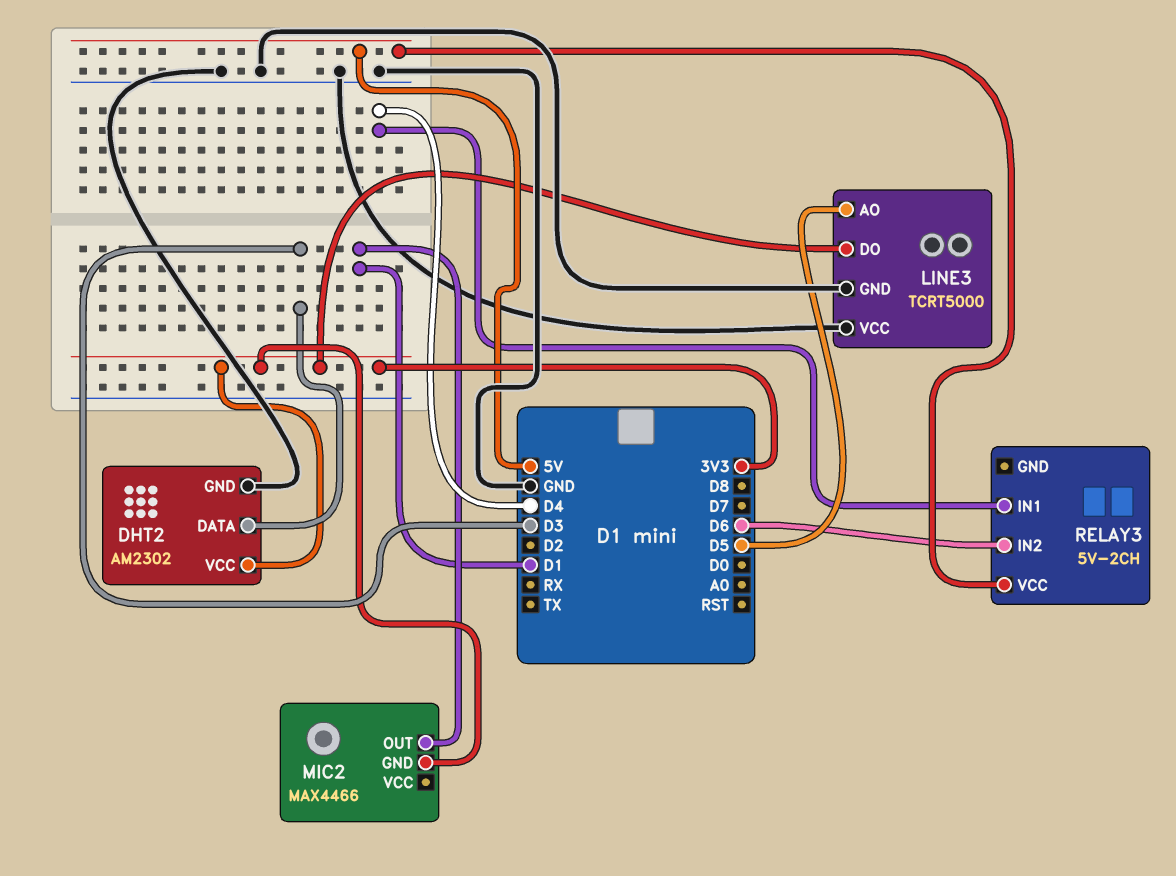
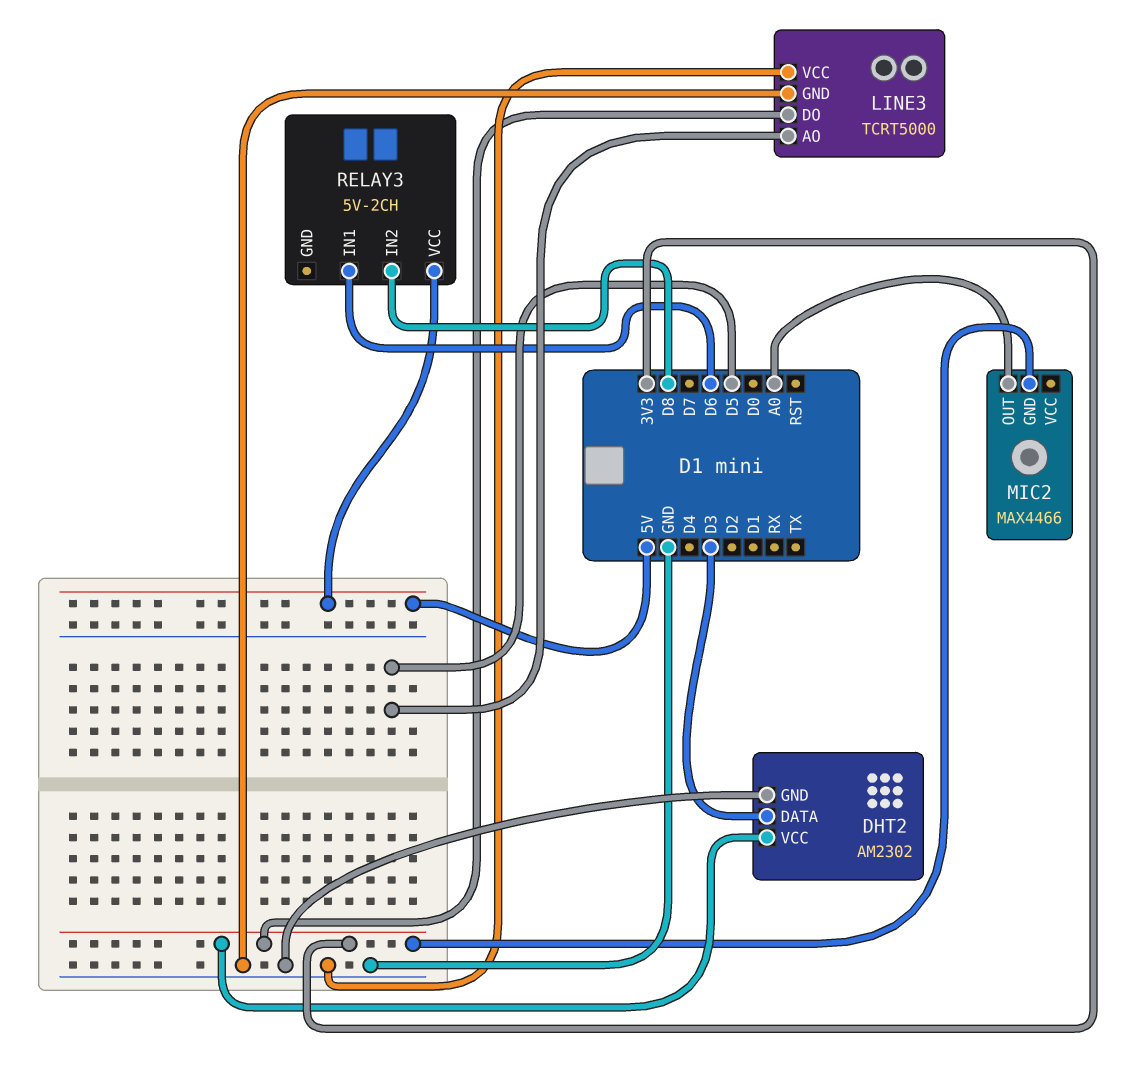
MIC2 pin OUT: D1 -> A0
RELAY3 pin IN1: D4 -> D6
RELAY3 pin IN2: D6 -> D8

